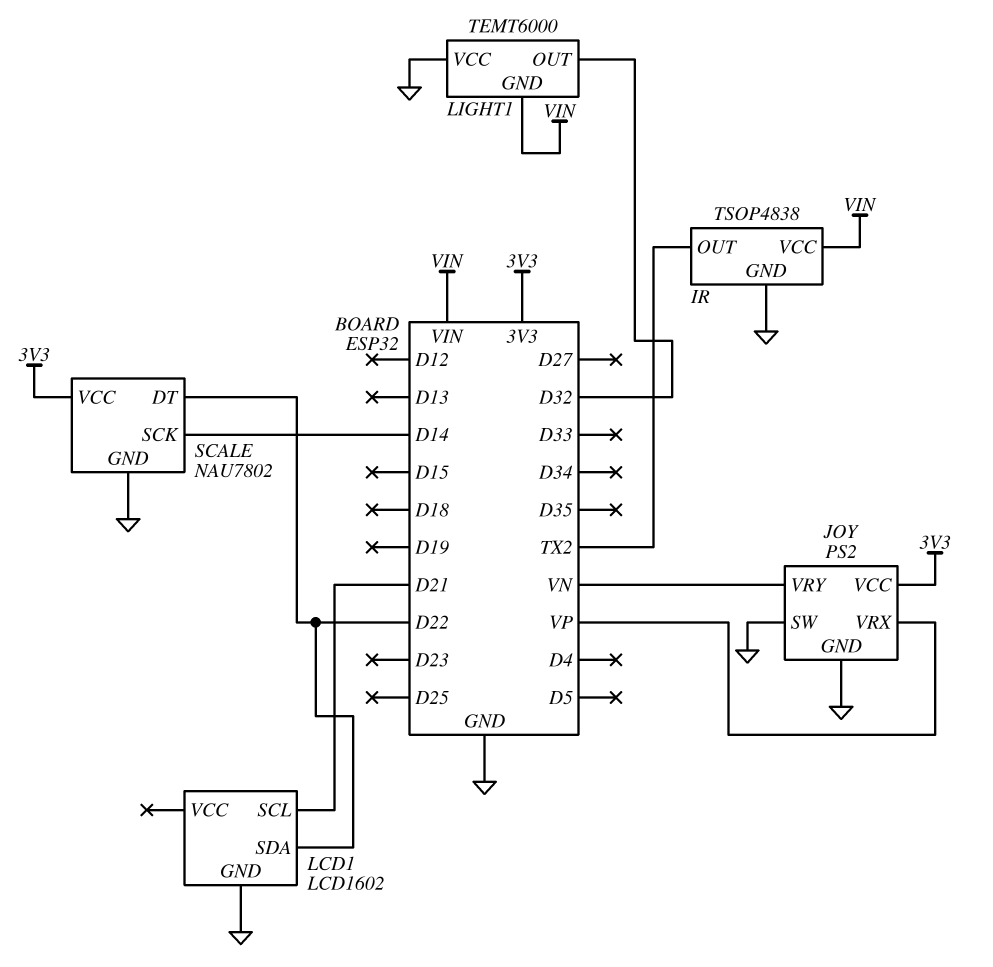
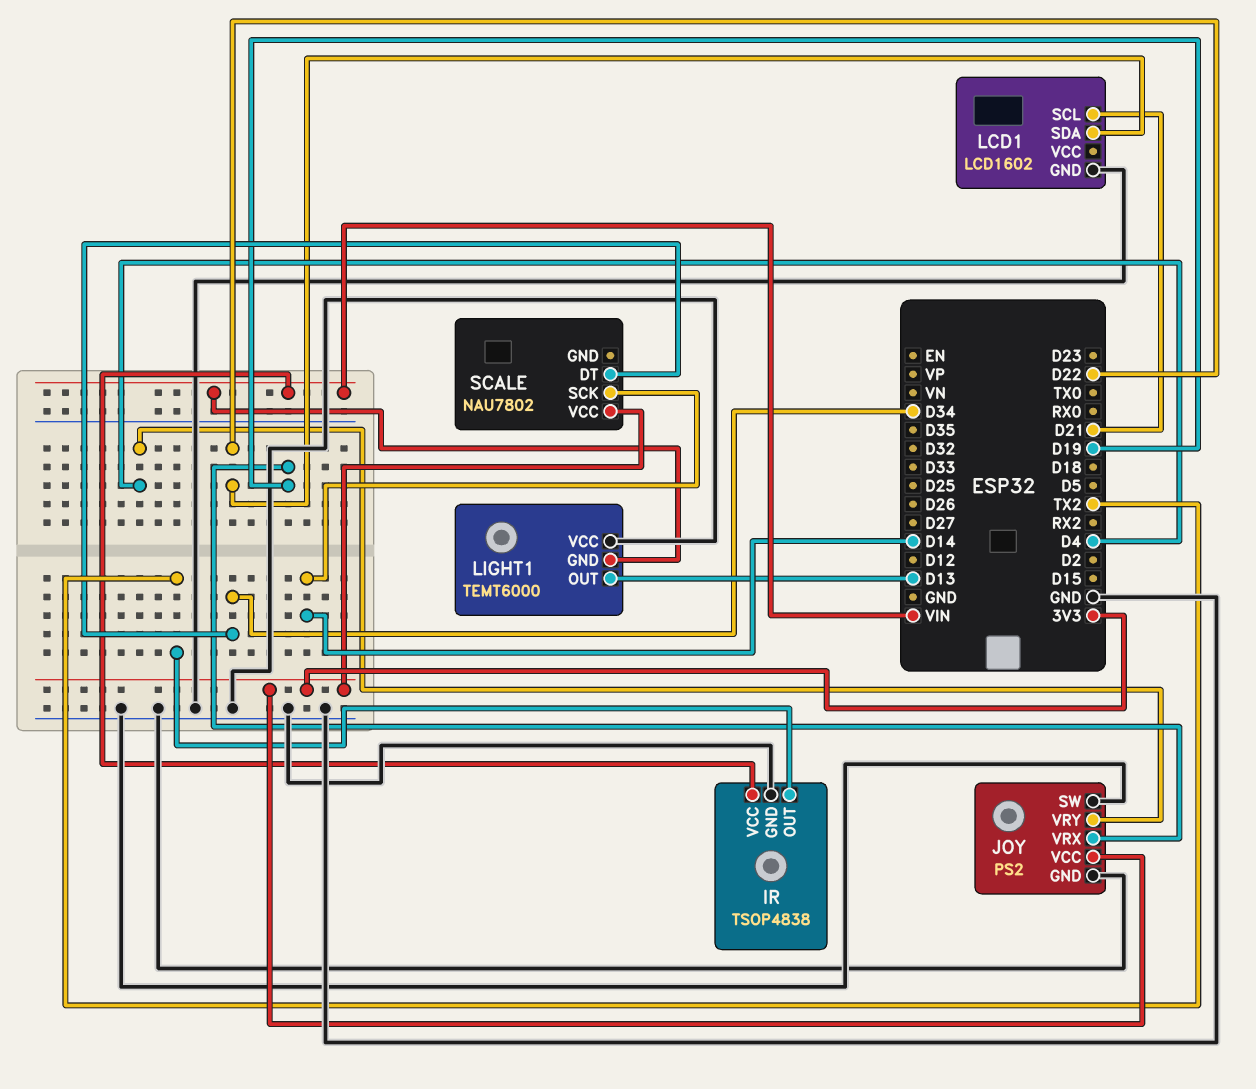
JOY pin VRX: VP -> D19
JOY pin VRY: VN -> D4
LIGHT1 pin OUT: D32 -> D13
SCALE pin DT: D22 -> D34
SCALE pin GND: GND -> none

